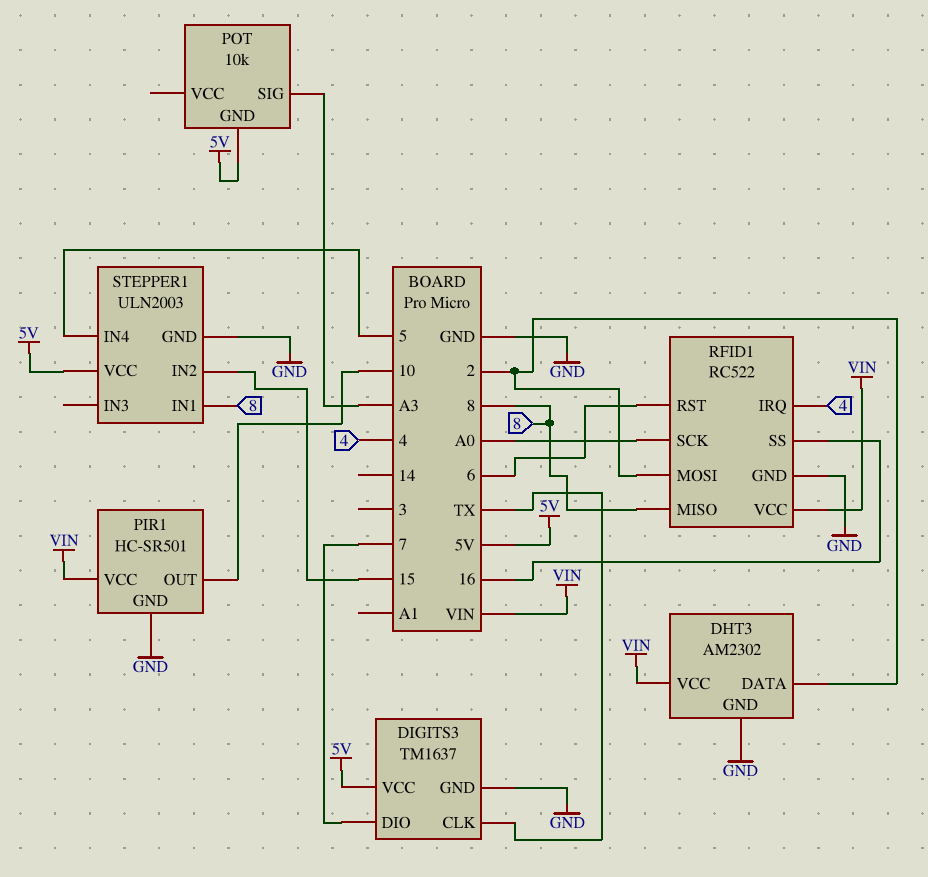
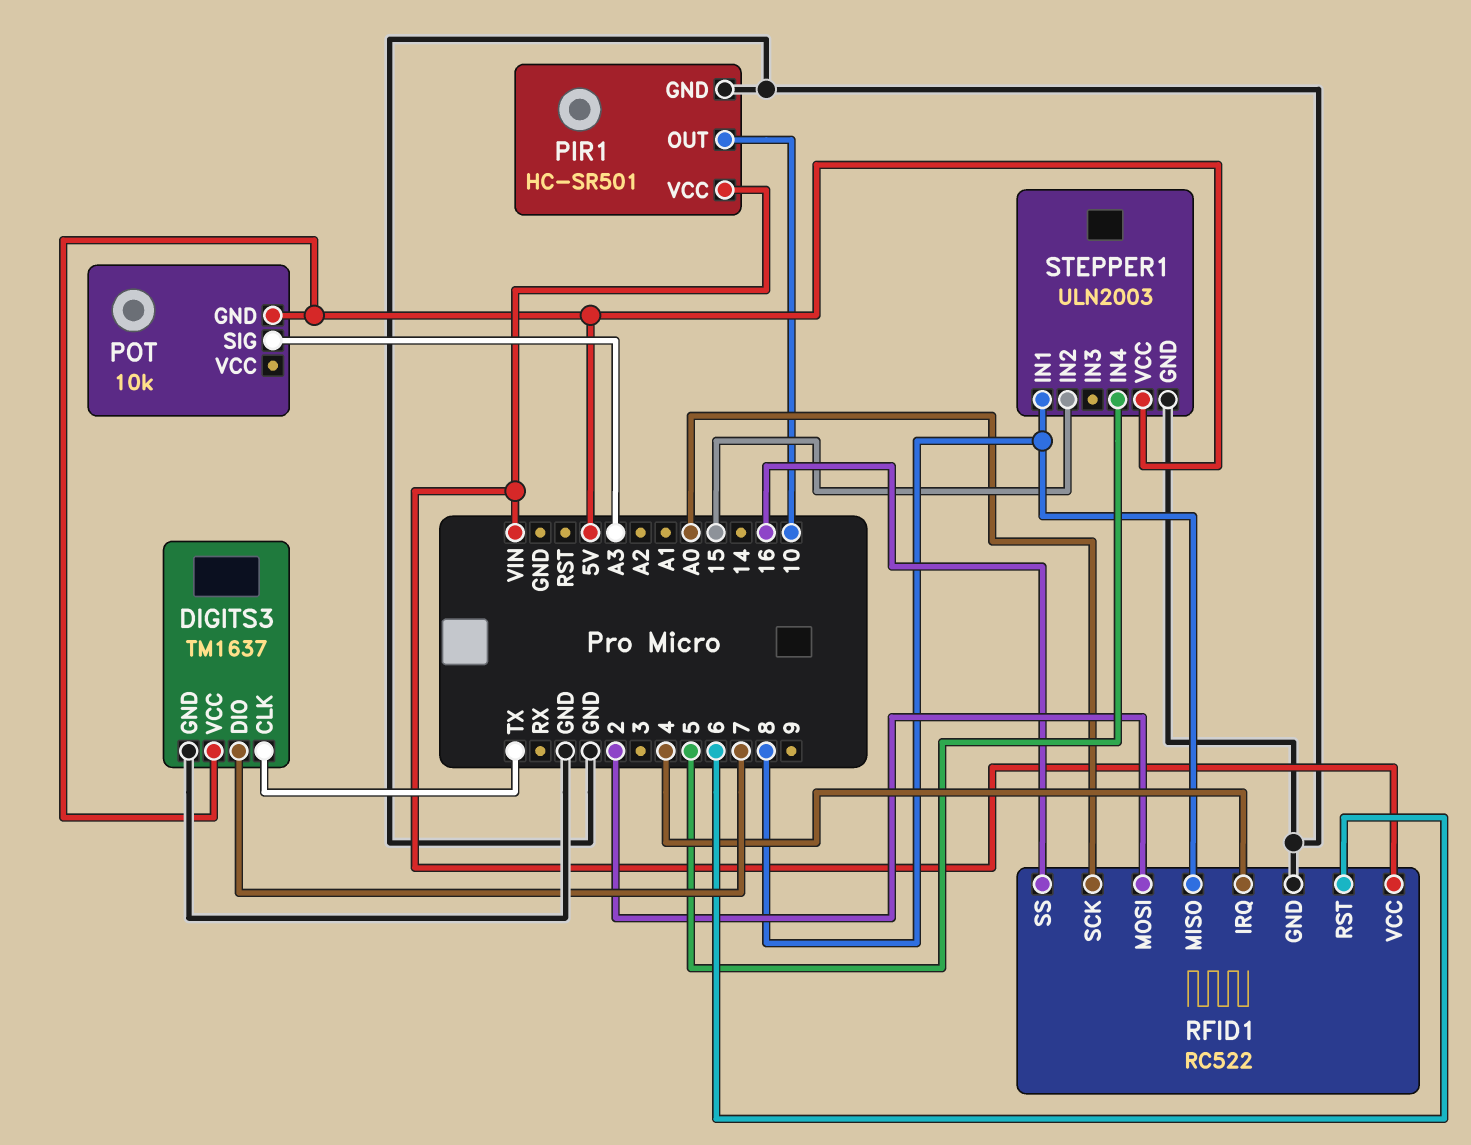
DHT3: AM2302 -> none
DHT3 pin DATA: 2 -> none
DHT3 pin GND: GND -> none
DHT3 pin VCC: VIN -> none

